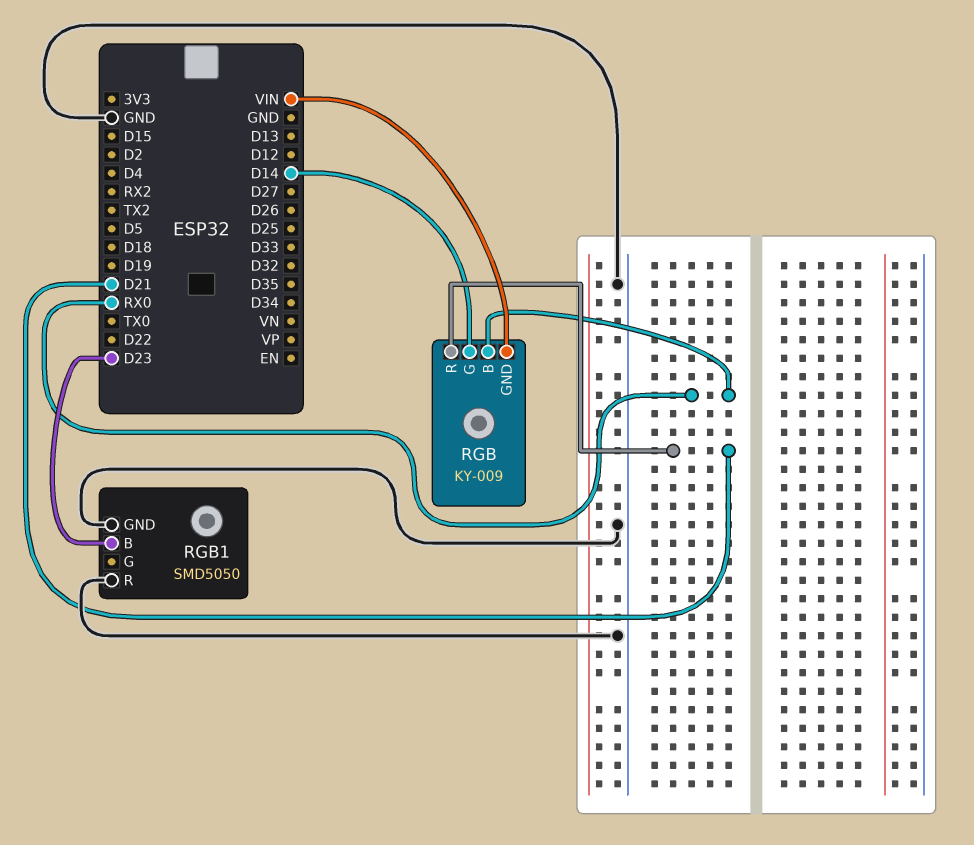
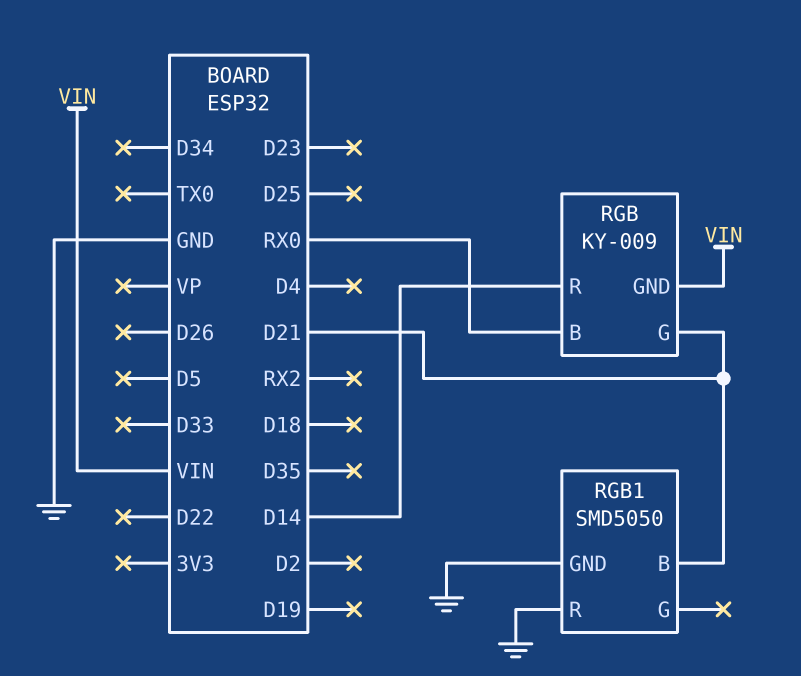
RGB pin G: D14 -> D21
RGB pin R: D21 -> D14
RGB1 pin B: D23 -> D21

